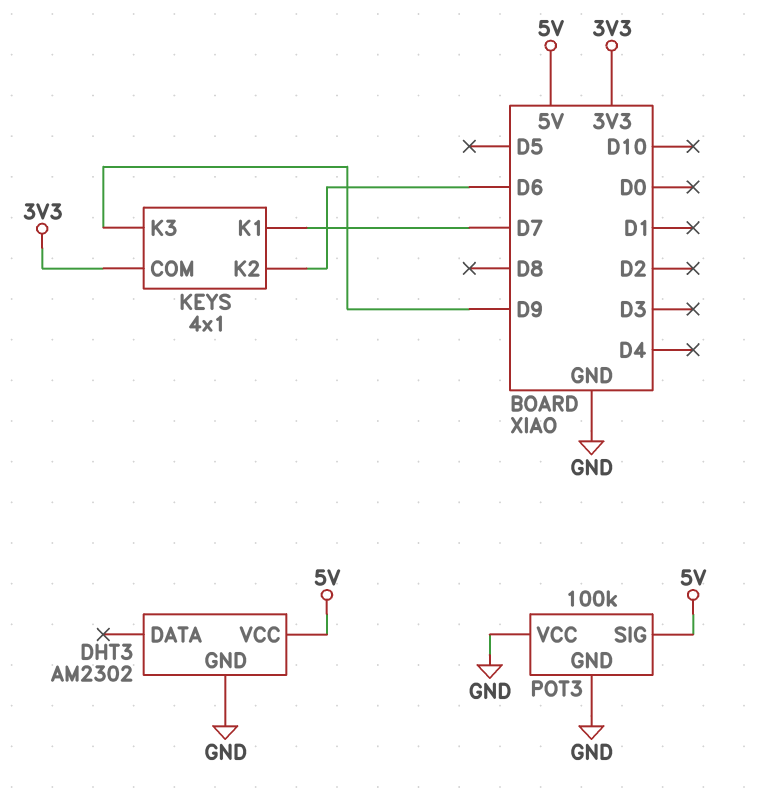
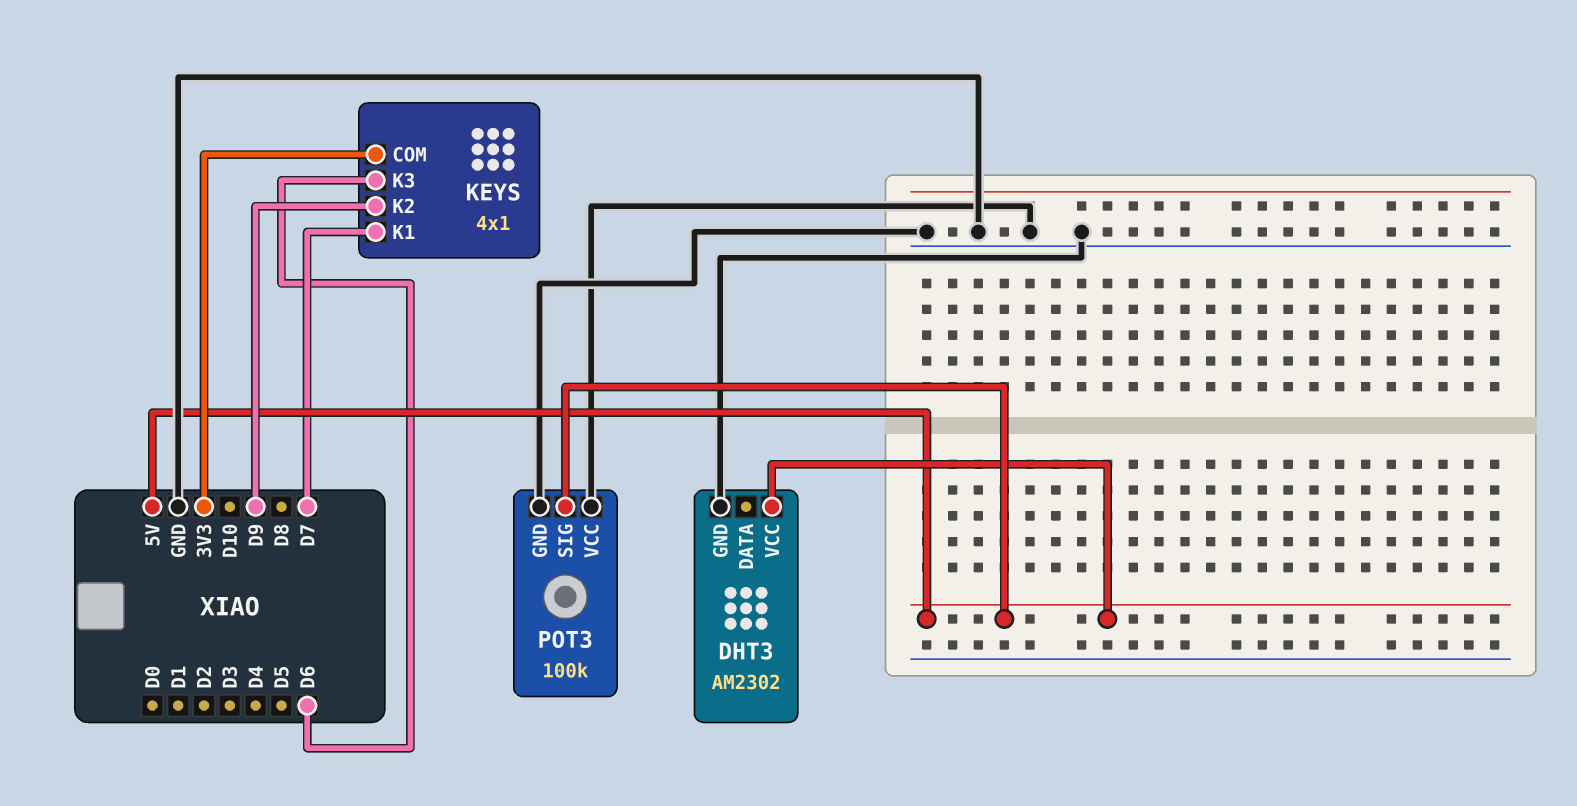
KEYS pin K2: D6 -> D9
KEYS pin K3: D9 -> D6

